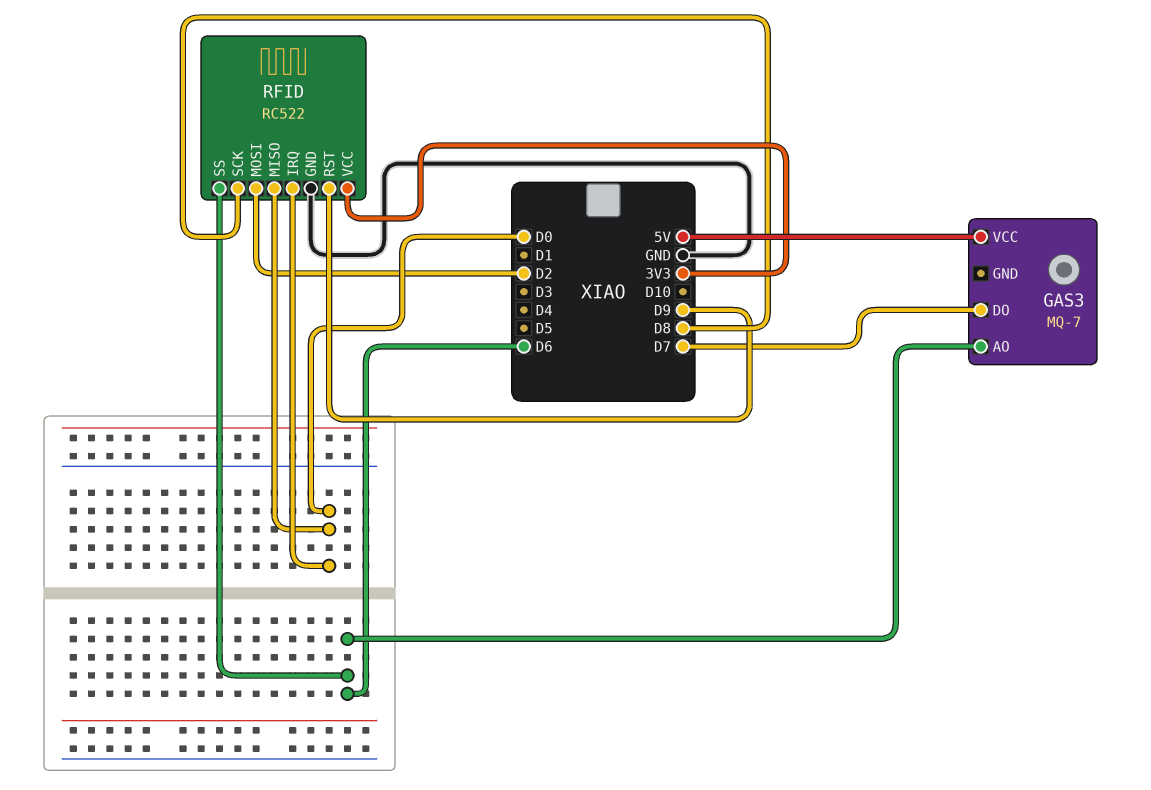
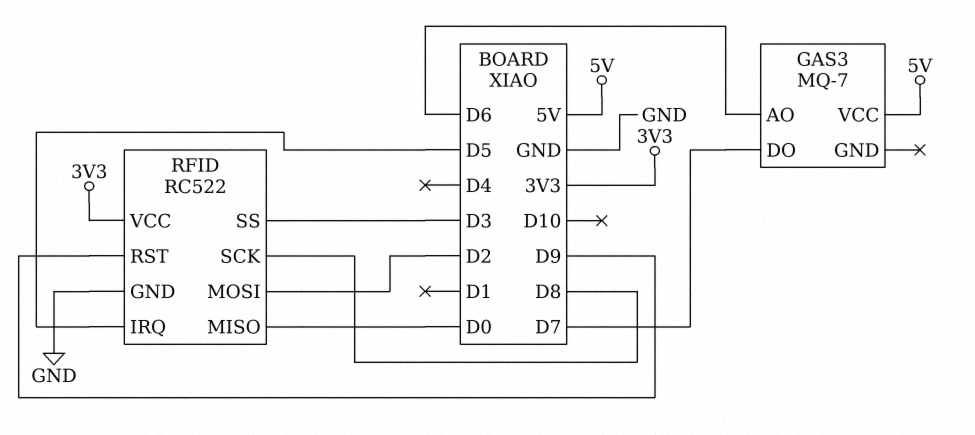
RFID pin IRQ: D0 -> D5
RFID pin SS: D6 -> D3

